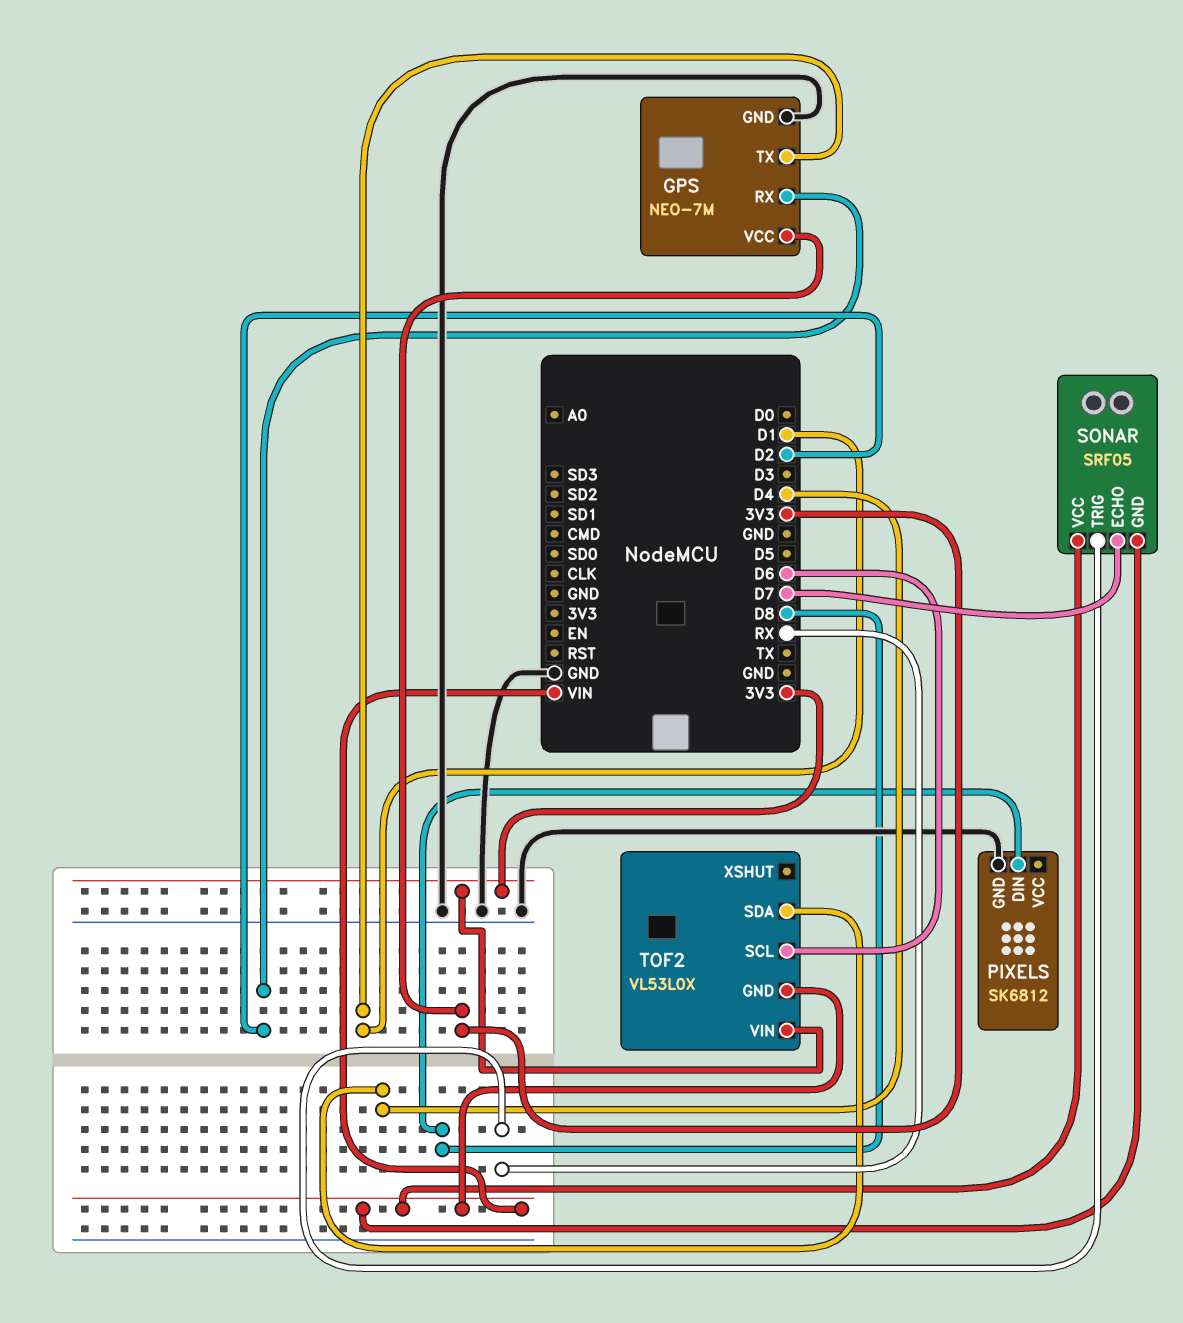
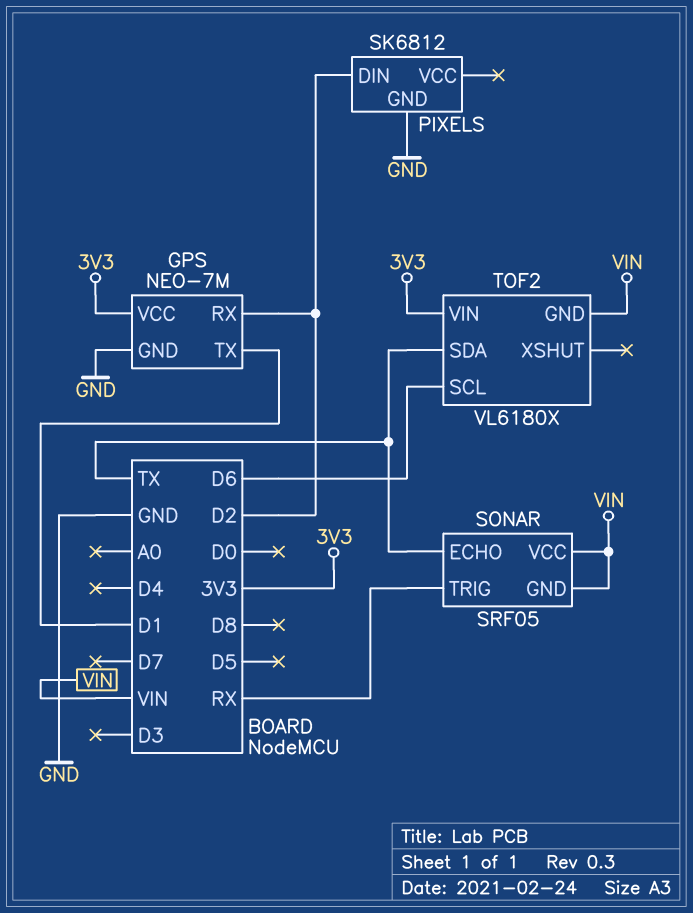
PIXELS pin DIN: D8 -> D2
SONAR pin ECHO: D7 -> TX
TOF2: VL53L0X -> VL6180X
TOF2 pin SDA: D4 -> TX

